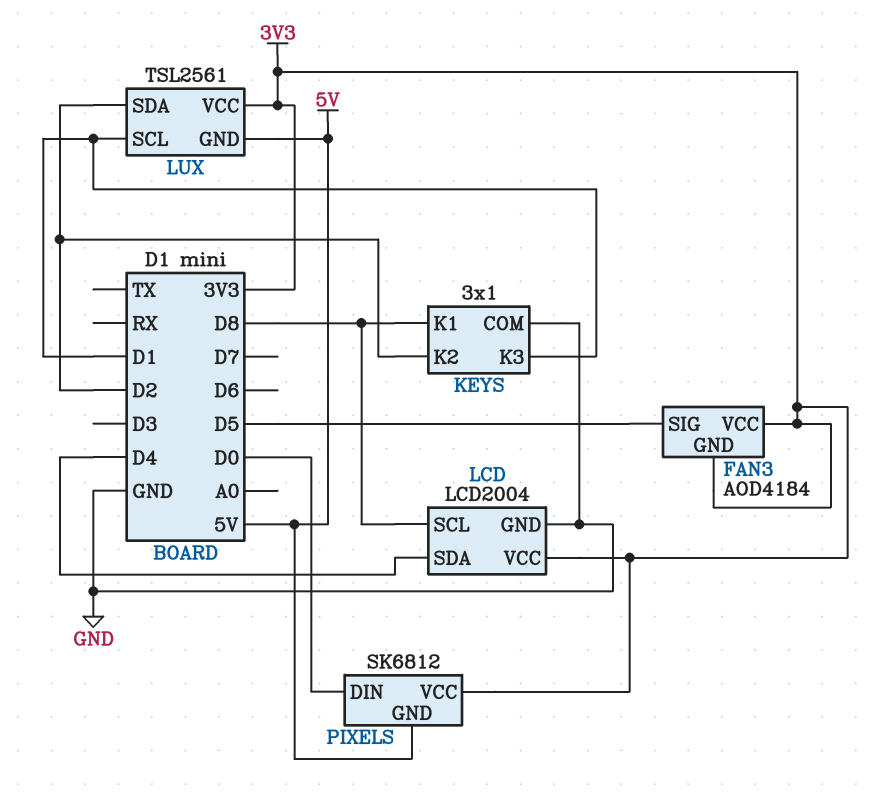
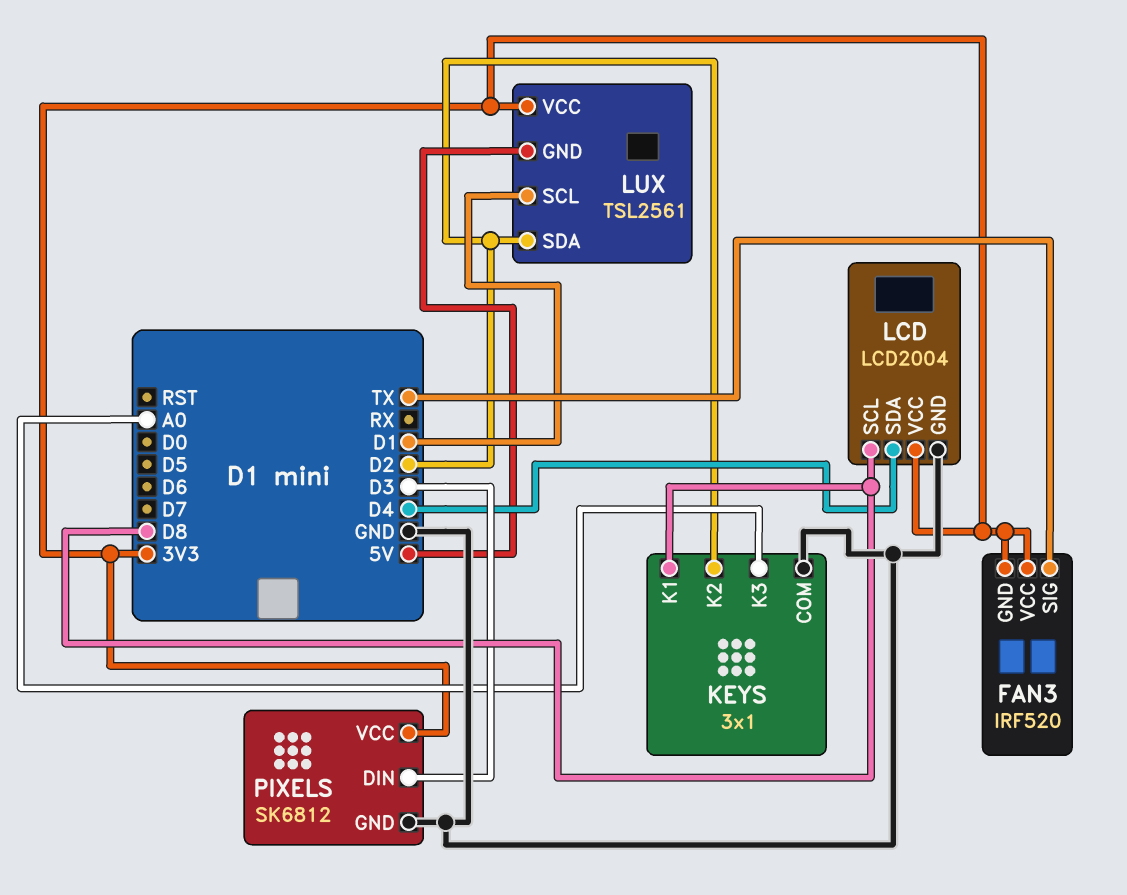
FAN3: AOD4184 -> IRF520
FAN3 pin SIG: D5 -> TX
KEYS pin K3: D1 -> A0
PIXELS pin DIN: D0 -> D3
PIXELS pin GND: 5V -> GND

